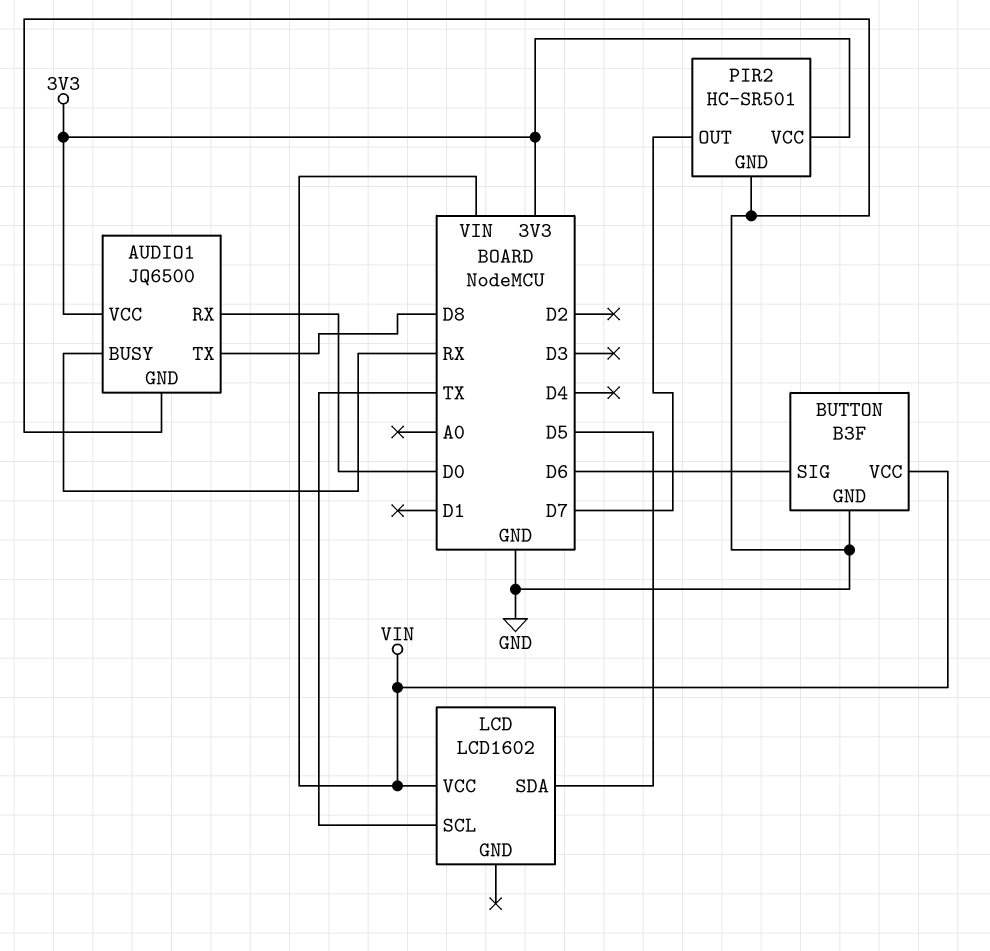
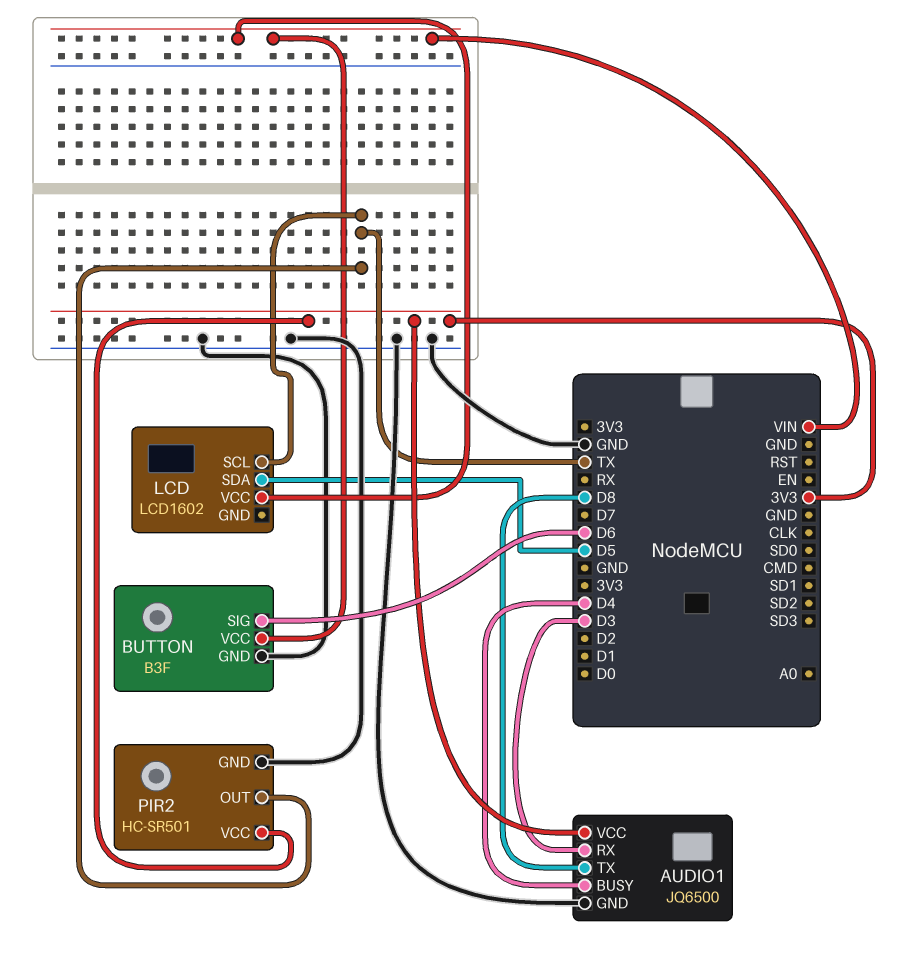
AUDIO1 pin BUSY: RX -> D4
AUDIO1 pin RX: D0 -> D3
PIR2 pin OUT: D7 -> TX

